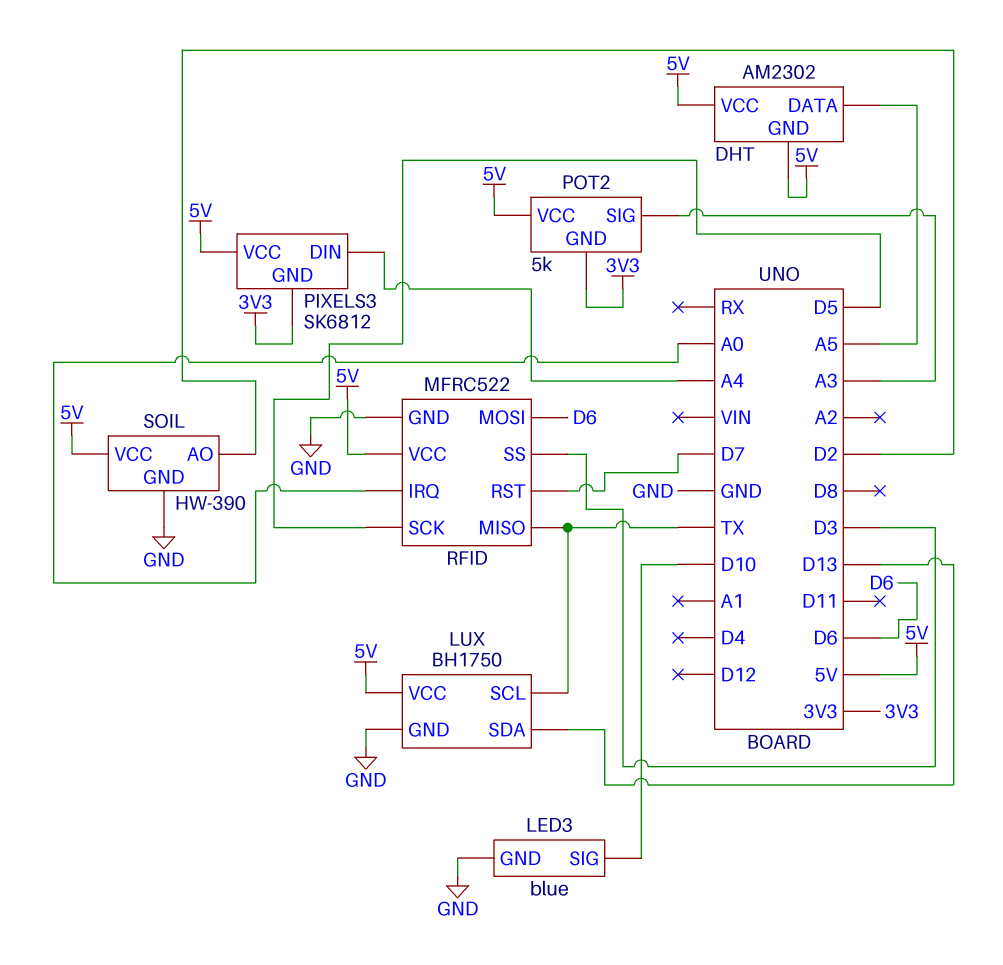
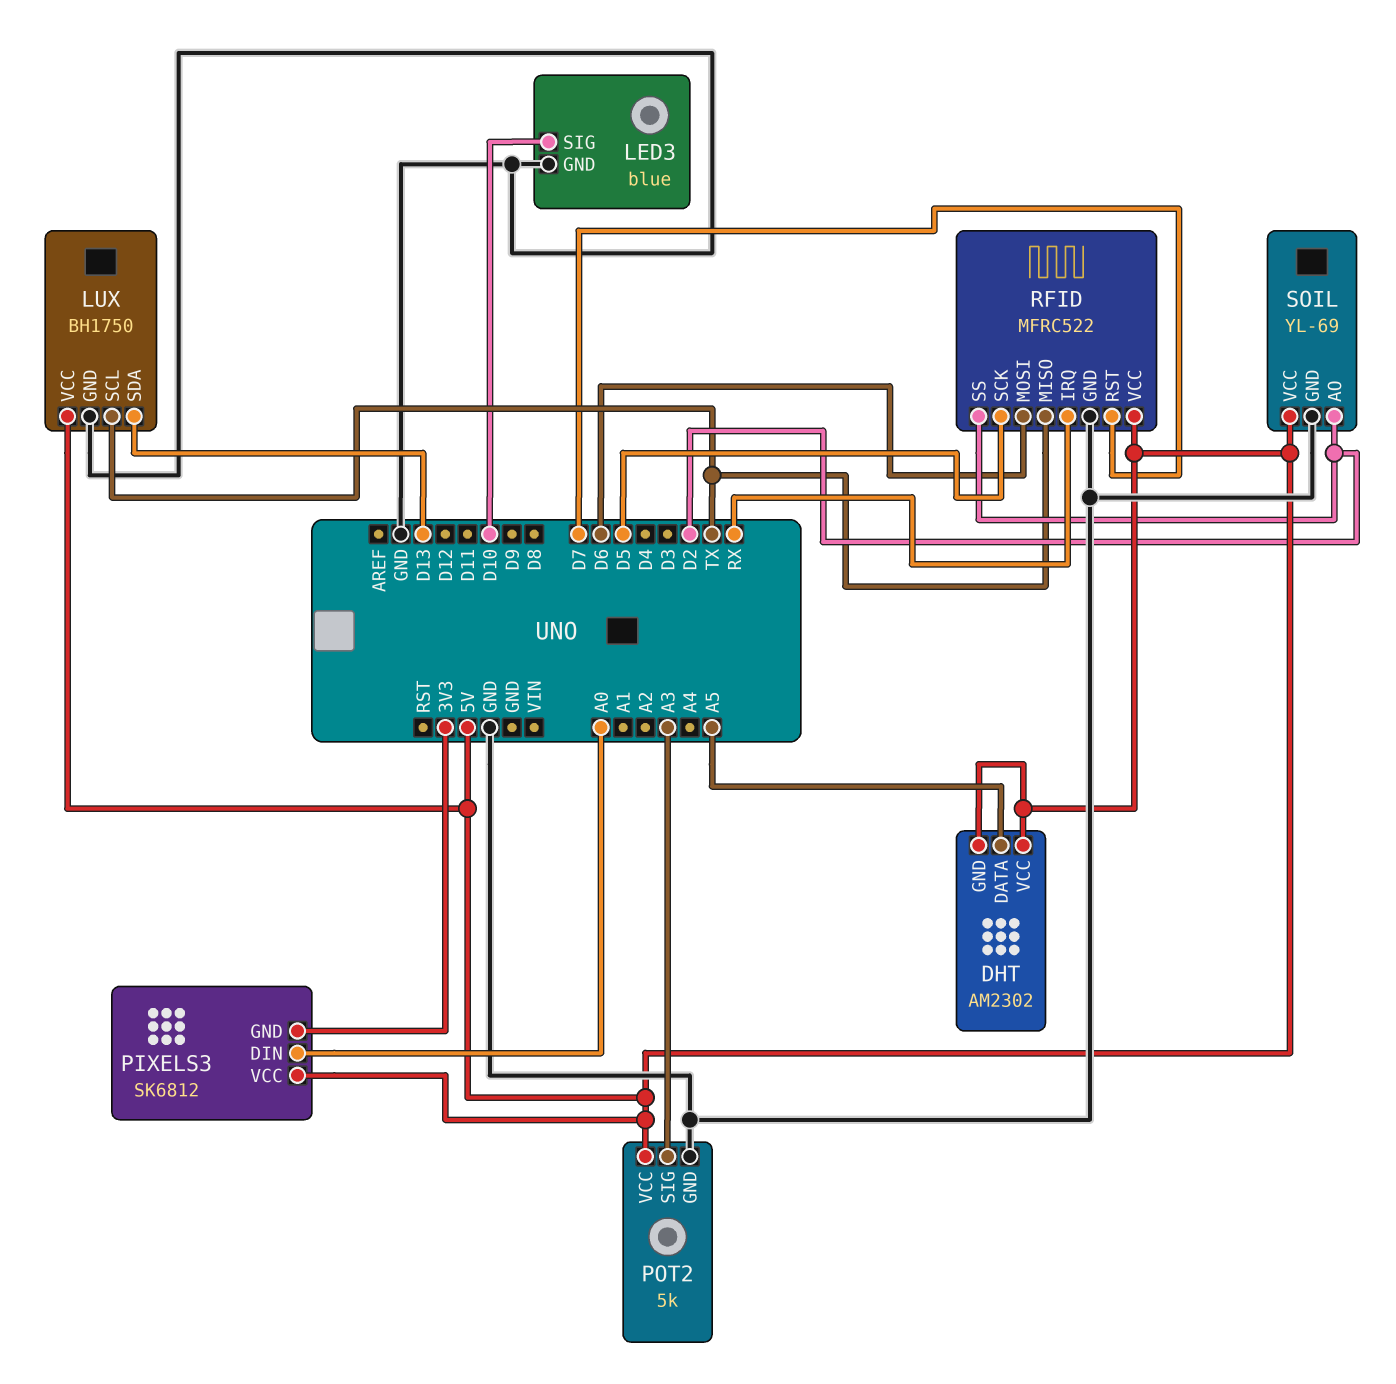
PIXELS3 pin DIN: A4 -> A0
POT2 pin GND: 3V3 -> GND
RFID pin IRQ: A0 -> RX
RFID pin SS: D3 -> D2
SOIL: HW-390 -> YL-69

